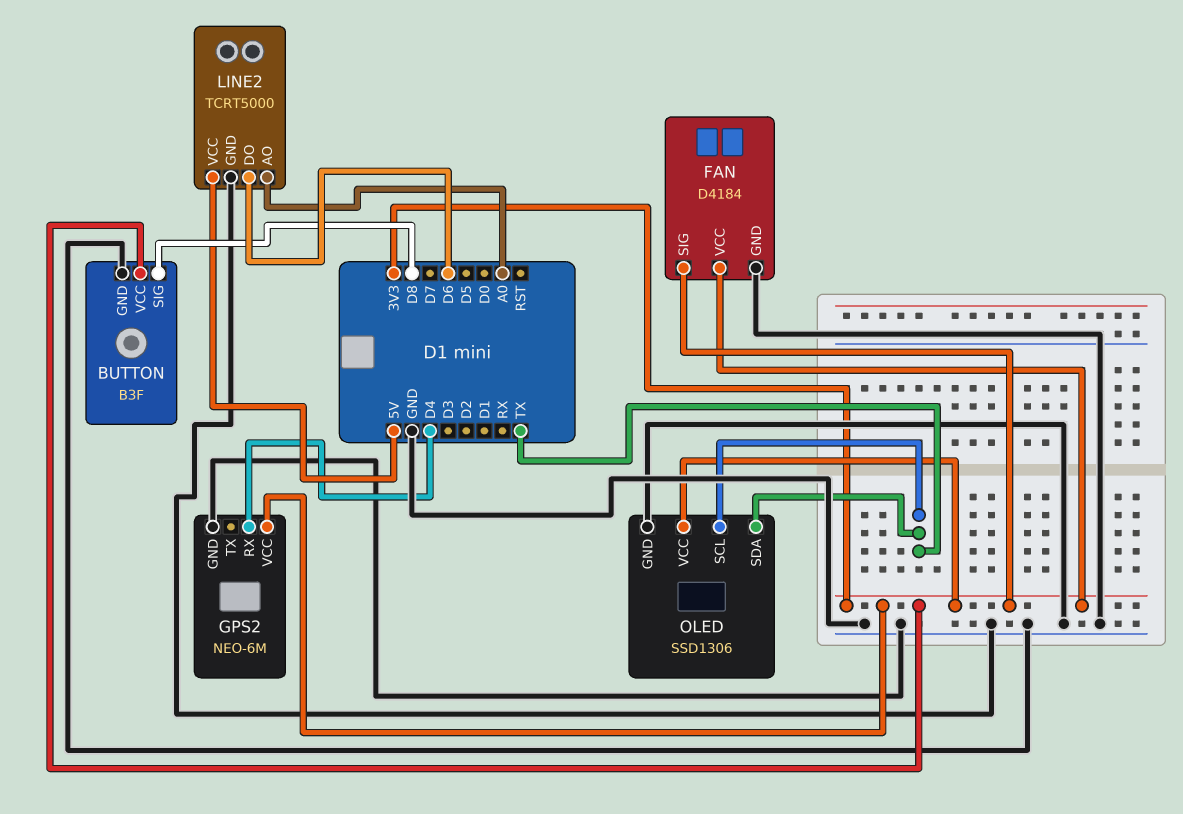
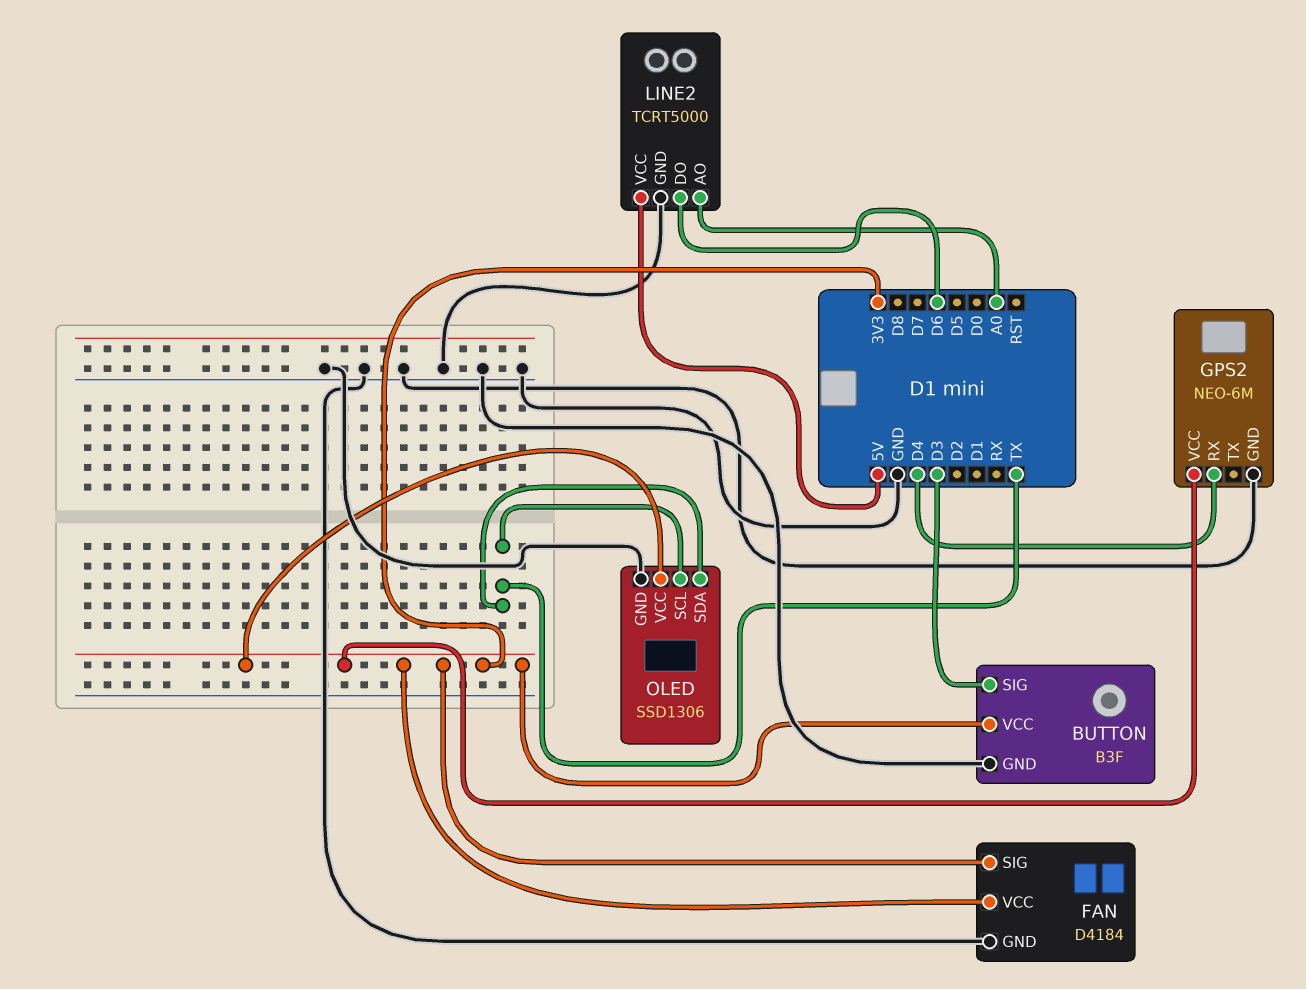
BUTTON pin SIG: D8 -> D3

